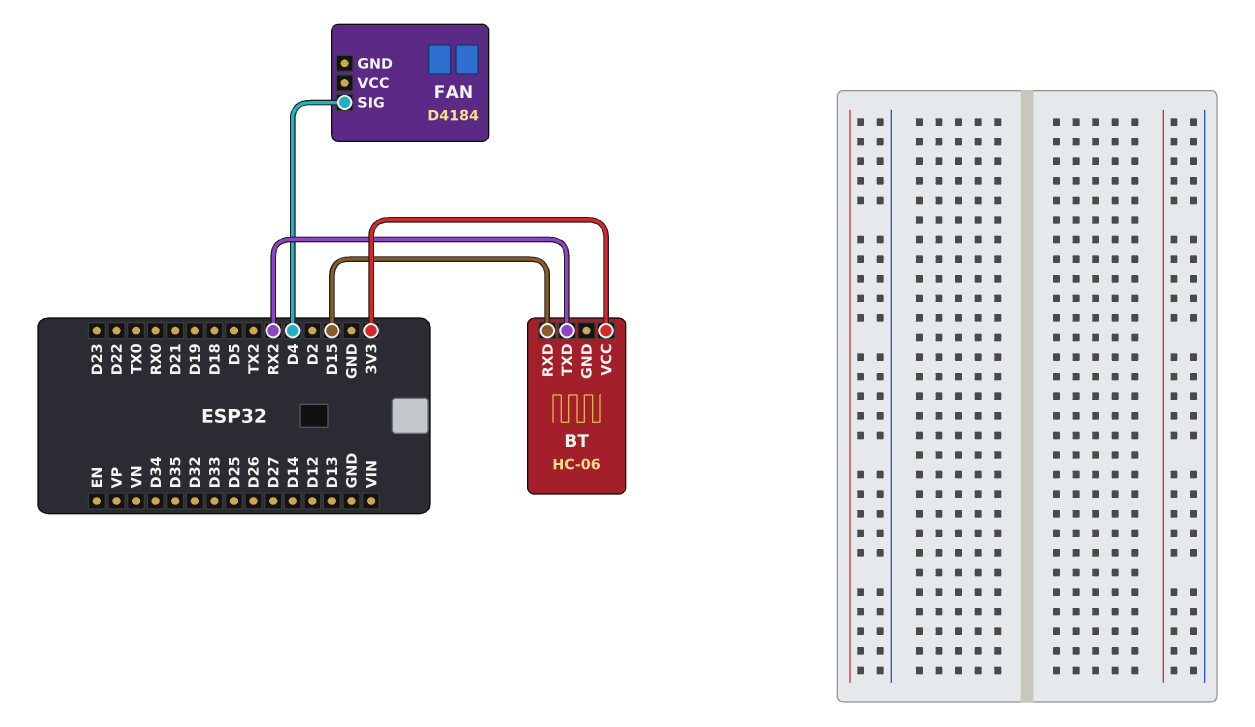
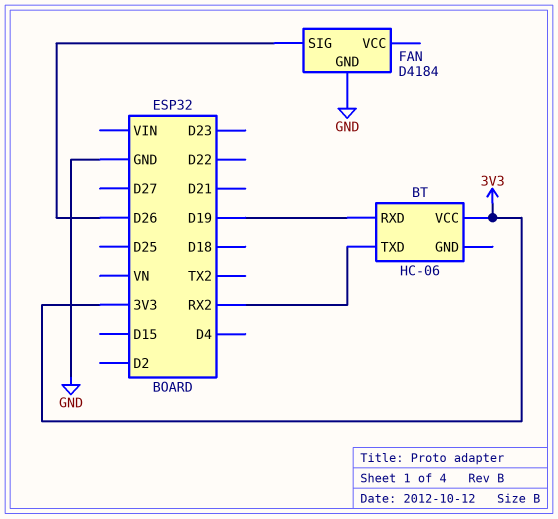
BT pin RXD: D15 -> D19
FAN pin GND: none -> GND
FAN pin SIG: D4 -> D26

